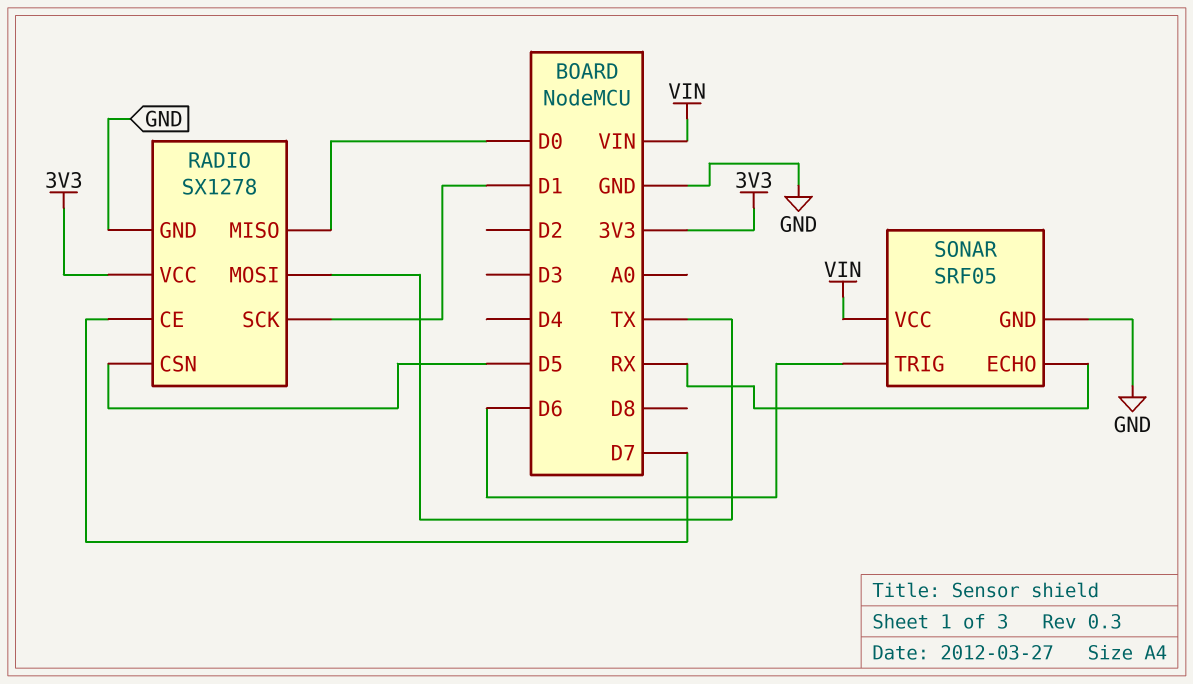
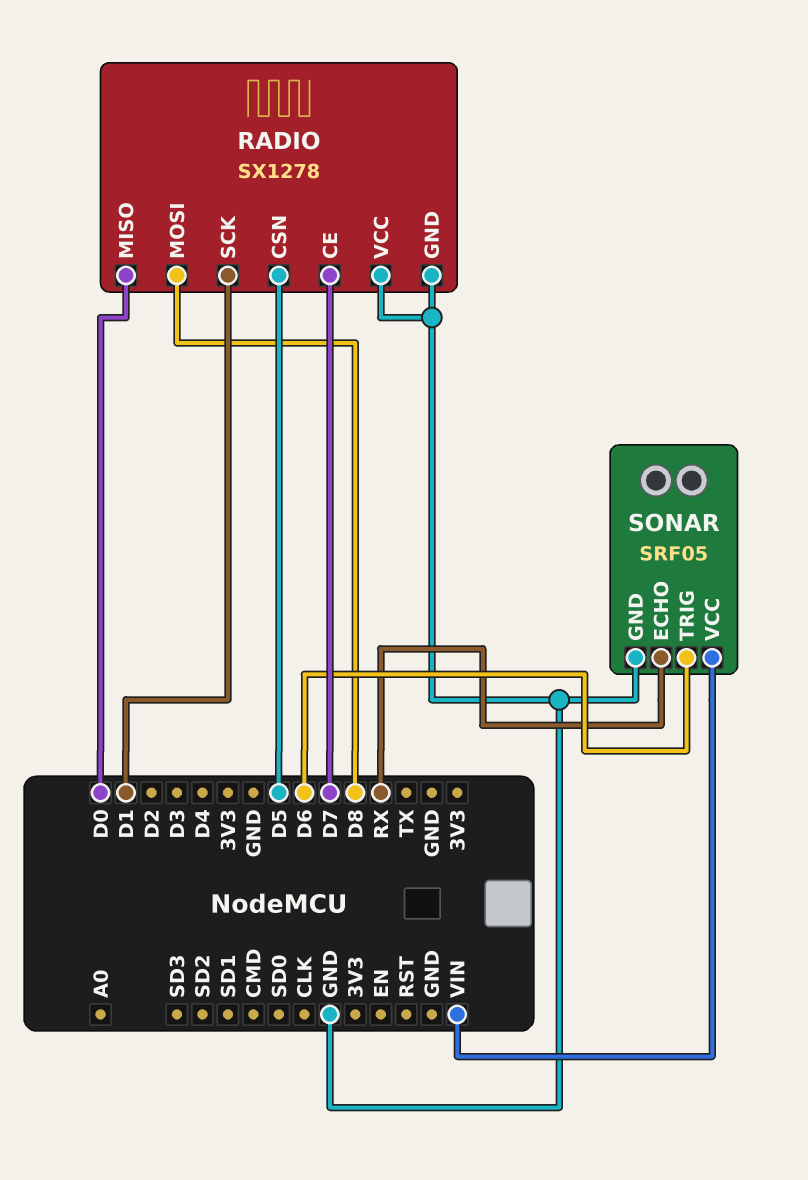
RADIO pin MOSI: TX -> D8
RADIO pin VCC: 3V3 -> GND

